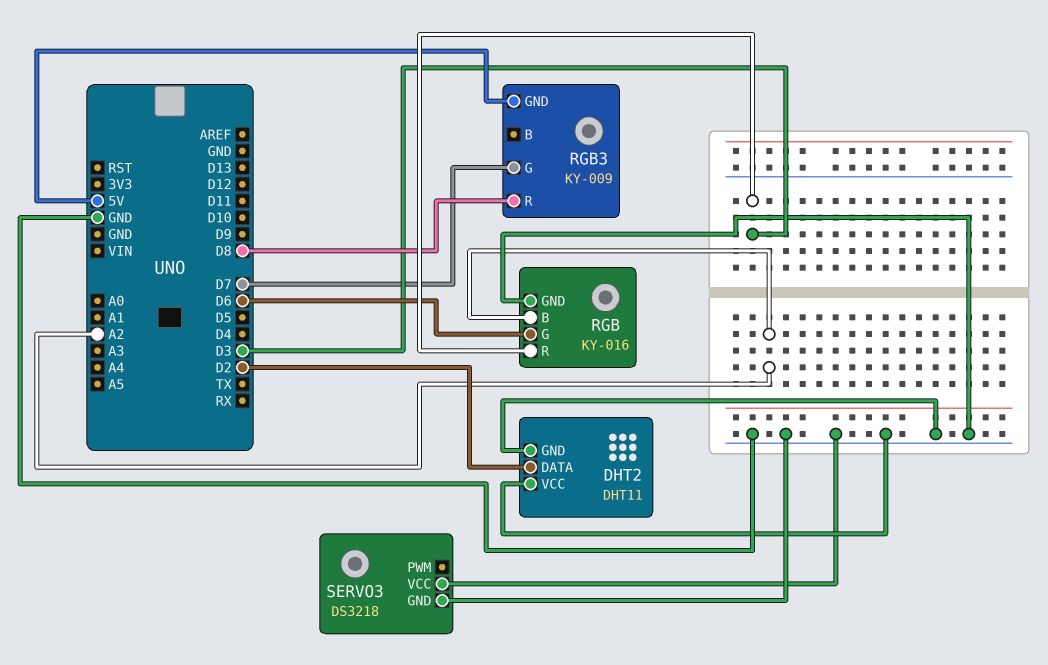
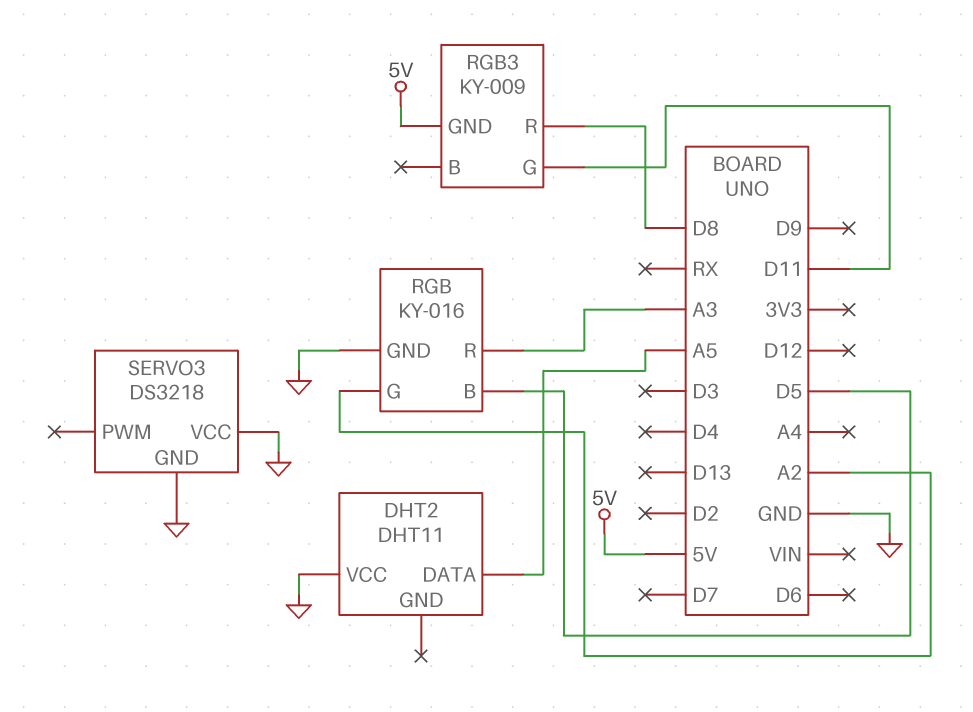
DHT2 pin DATA: D2 -> A5
DHT2 pin GND: GND -> none
RGB pin B: A2 -> D5
RGB pin G: D6 -> A2
RGB pin R: D3 -> A3
RGB3 pin G: D7 -> D11

